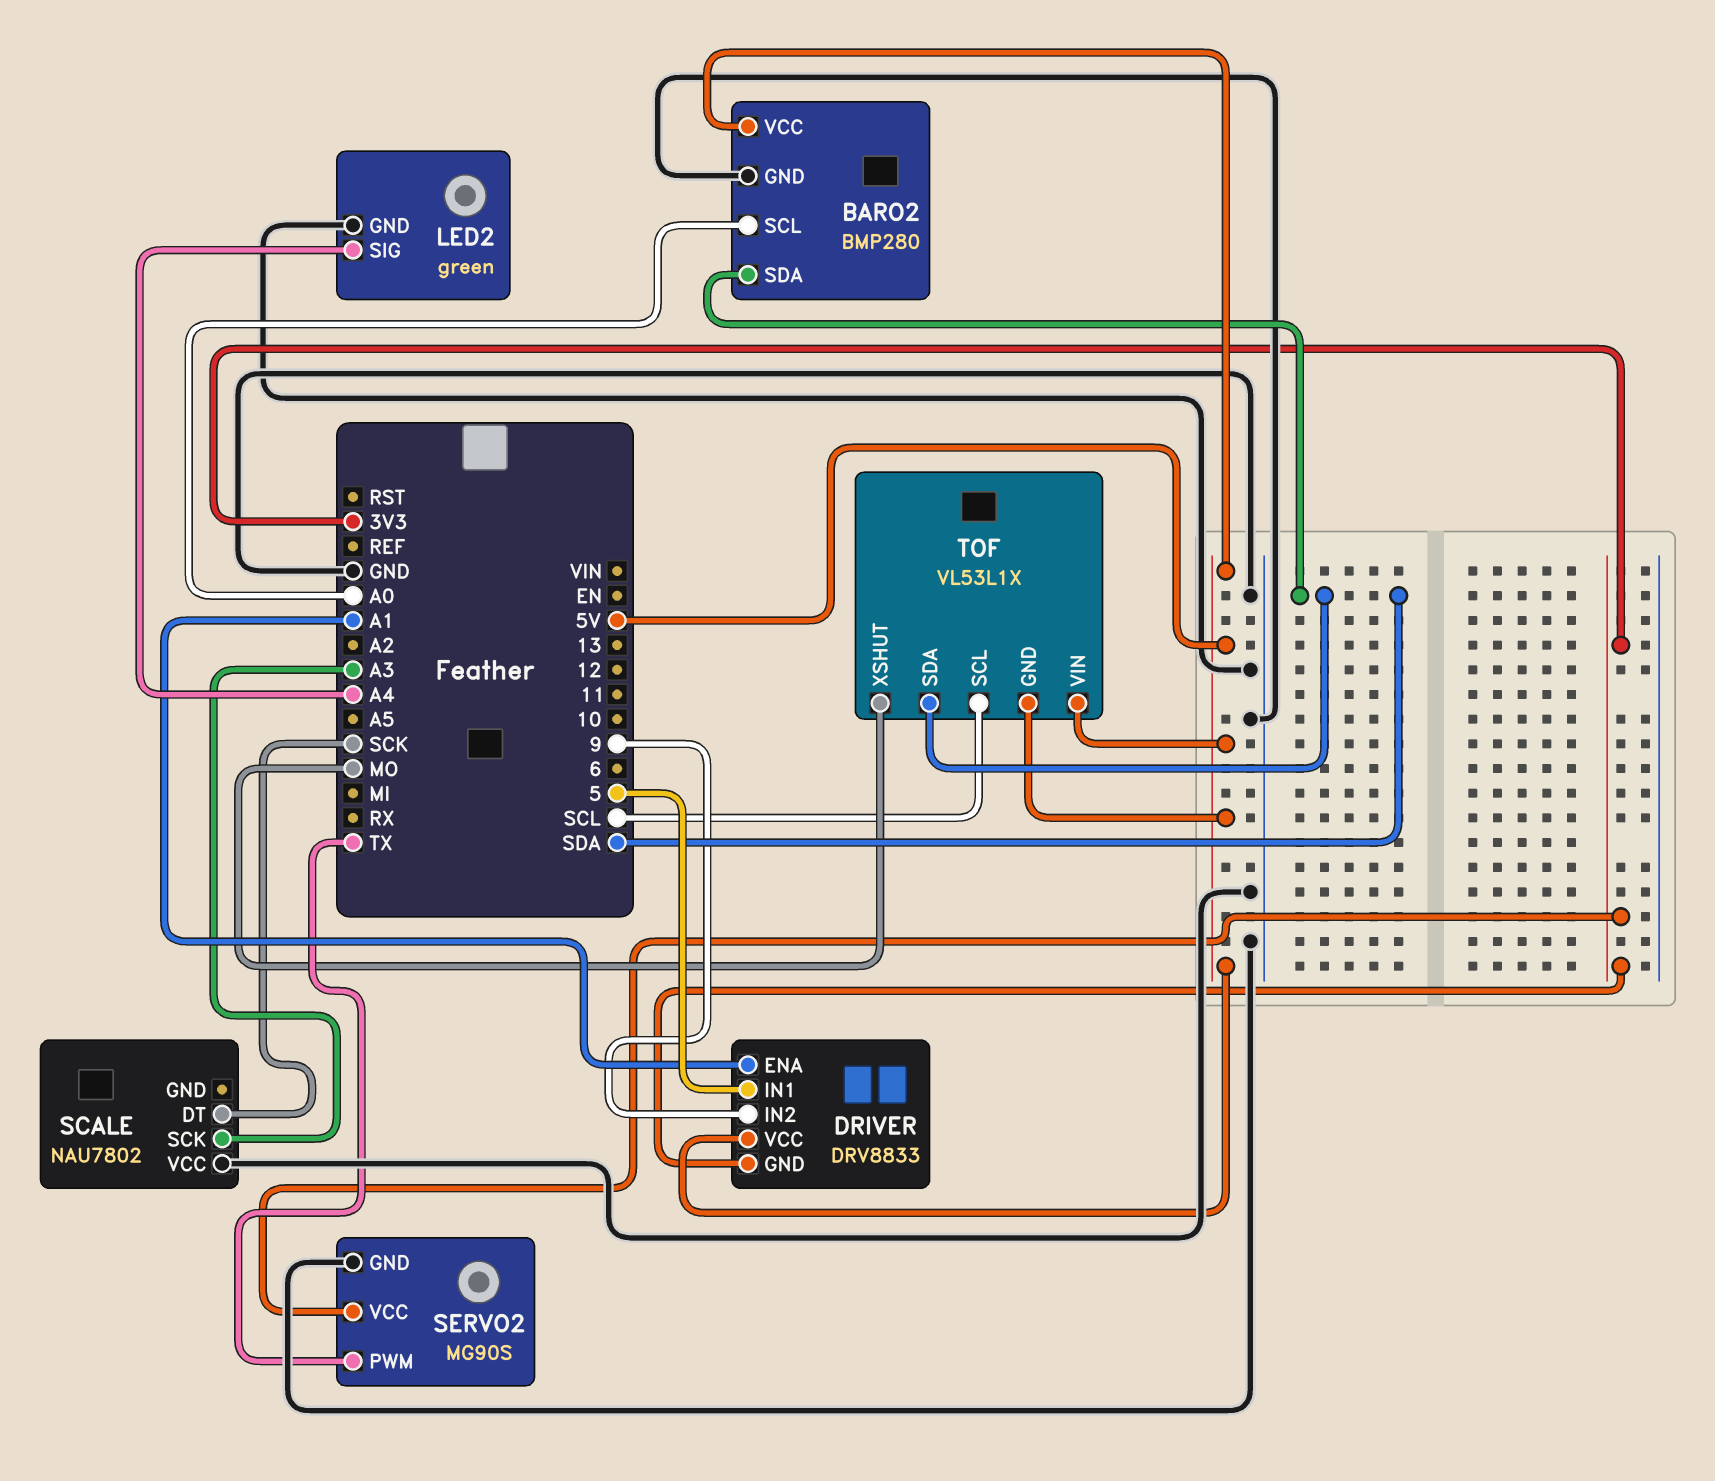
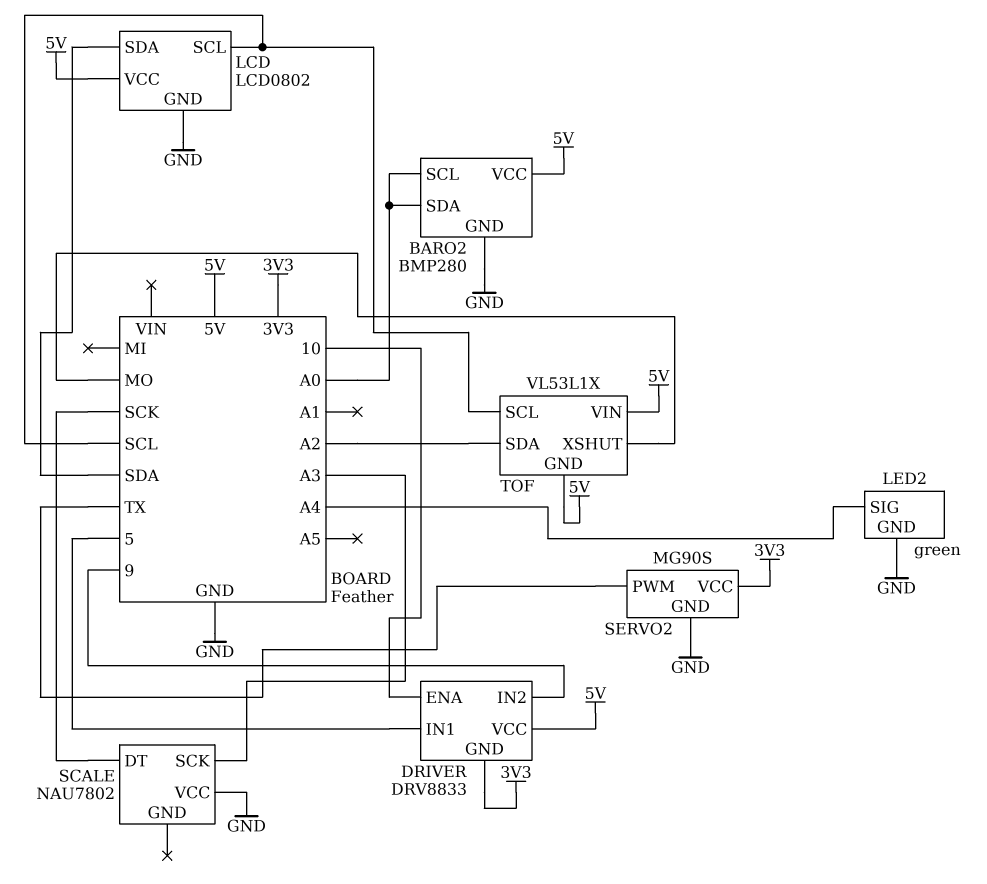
BARO2 pin SDA: SDA -> A0
DRIVER pin ENA: A1 -> 10
LCD: none -> LCD0802
LCD pin GND: none -> GND
LCD pin SCL: none -> SCL
LCD pin SDA: none -> SDA
LCD pin VCC: none -> 5V
TOF pin SDA: SDA -> A2

